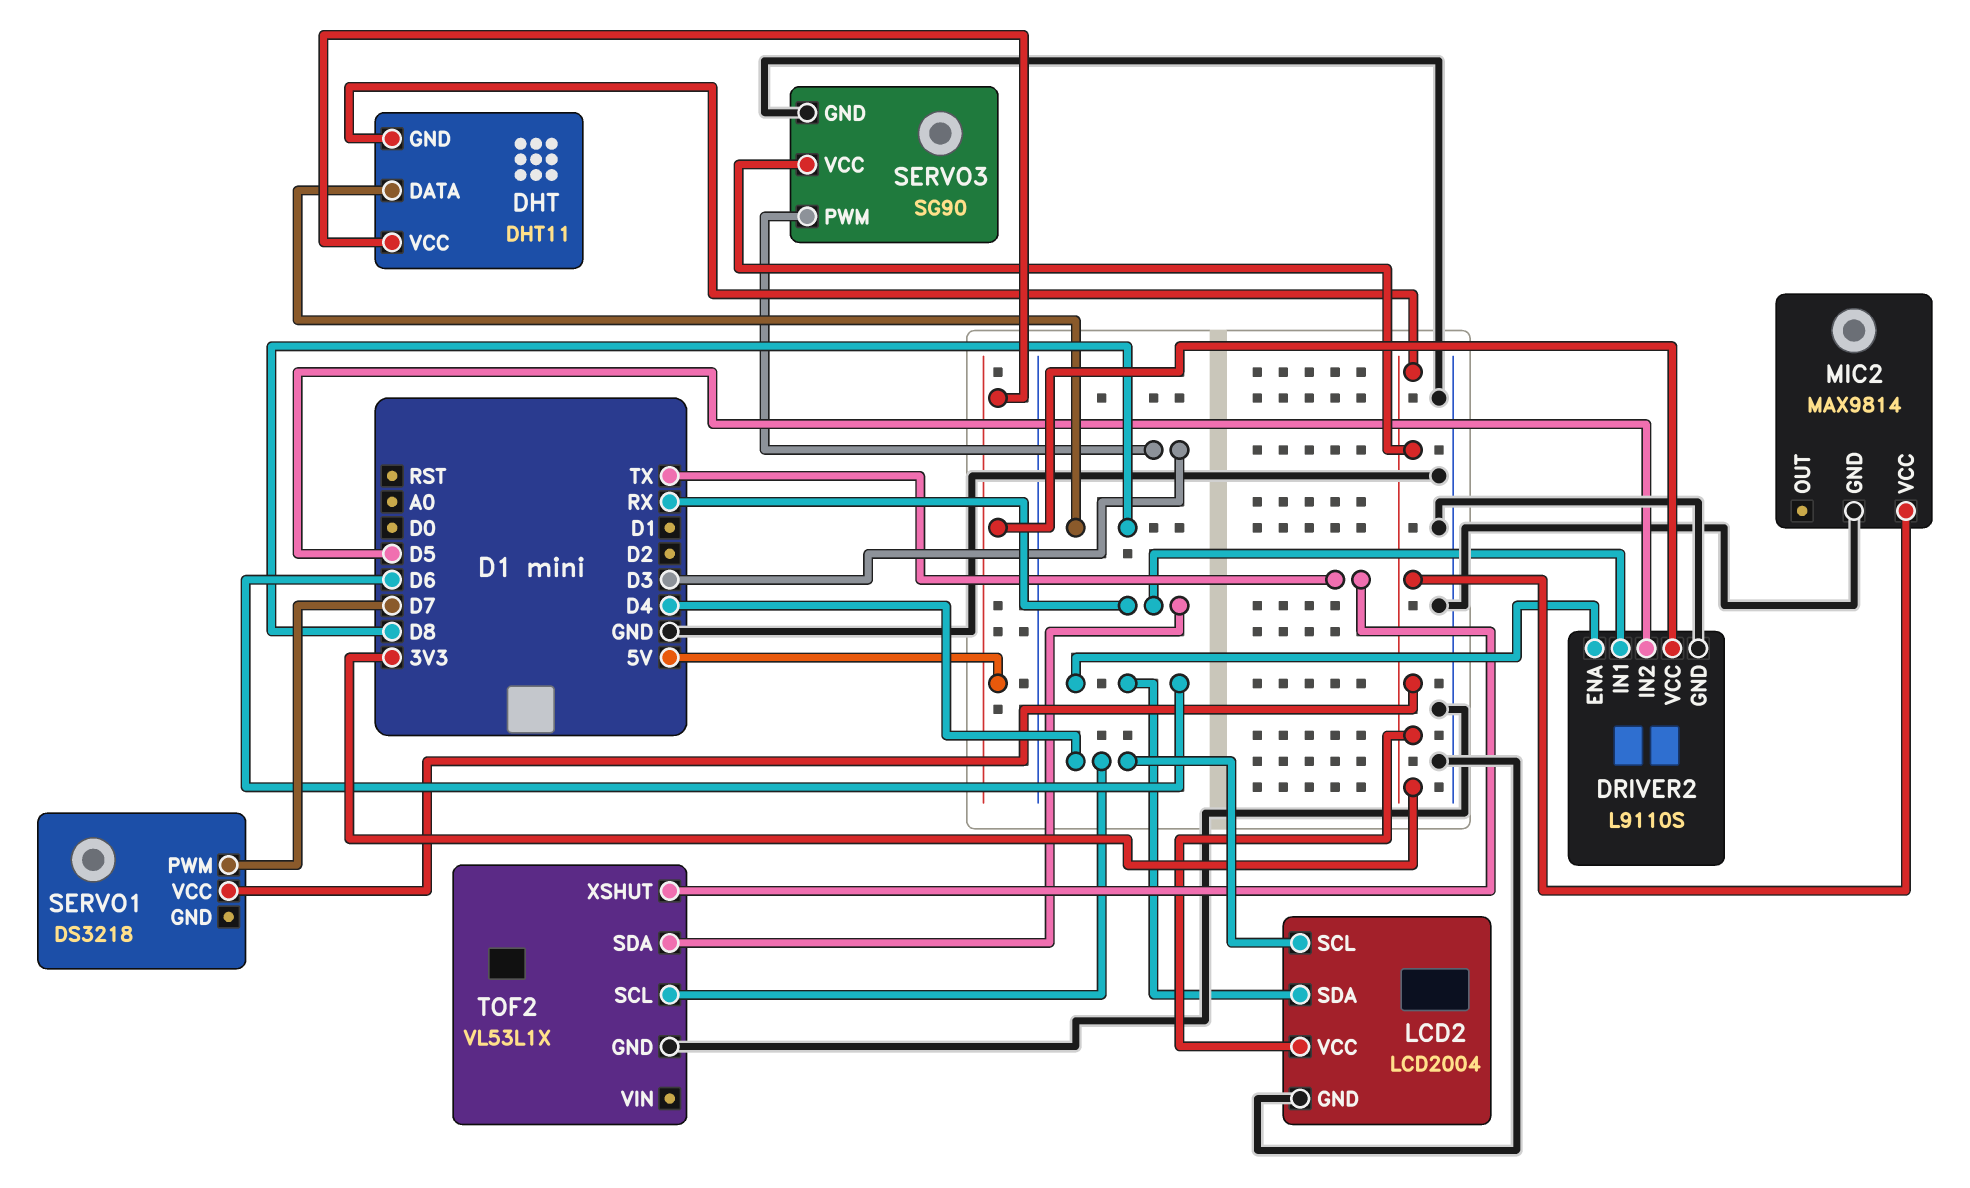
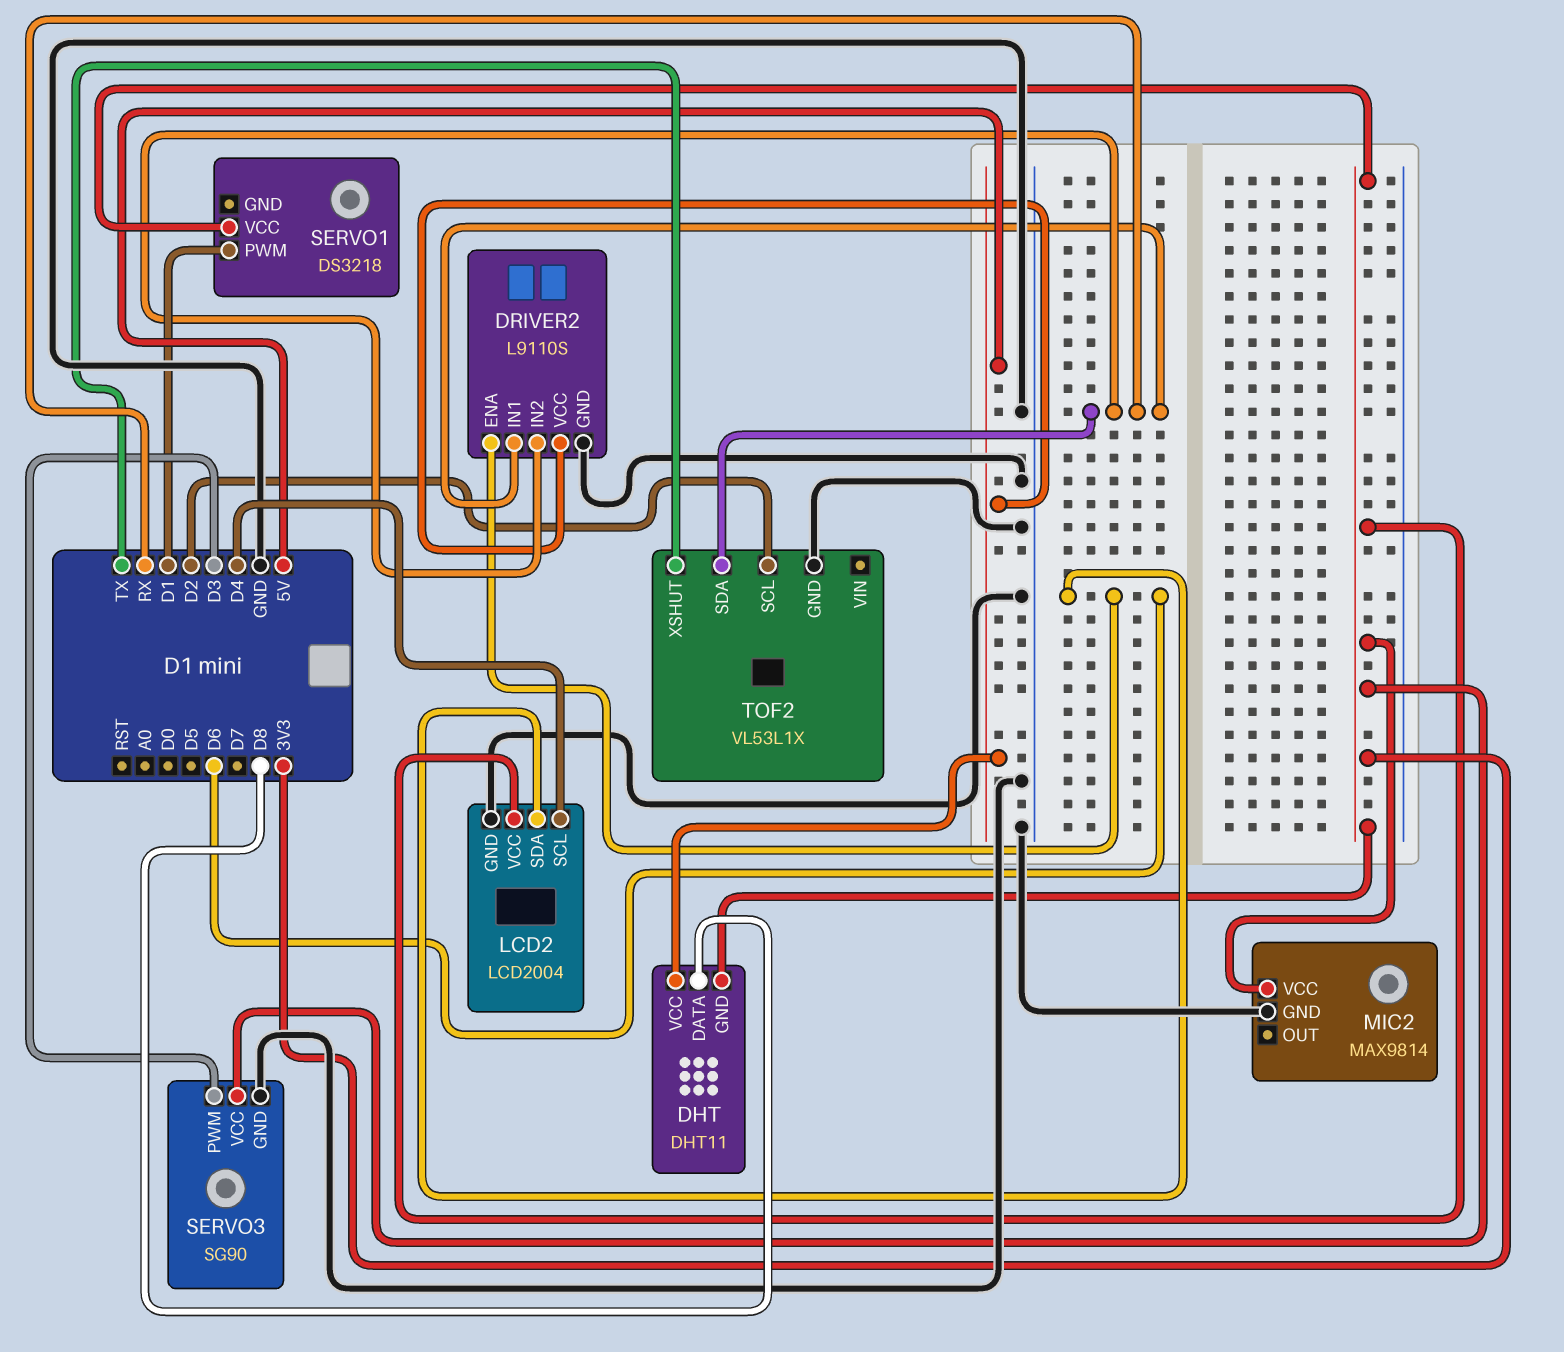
DRIVER2 pin IN2: D5 -> RX
SERVO1 pin PWM: D7 -> D1
TOF2 pin SCL: D4 -> D2

